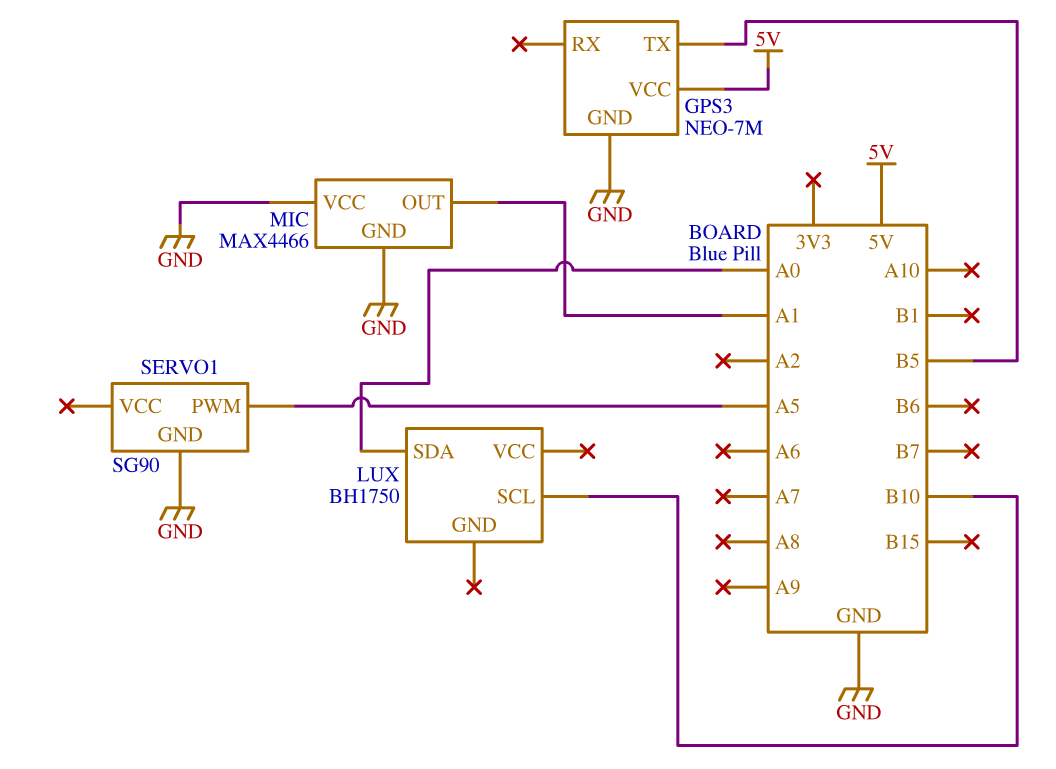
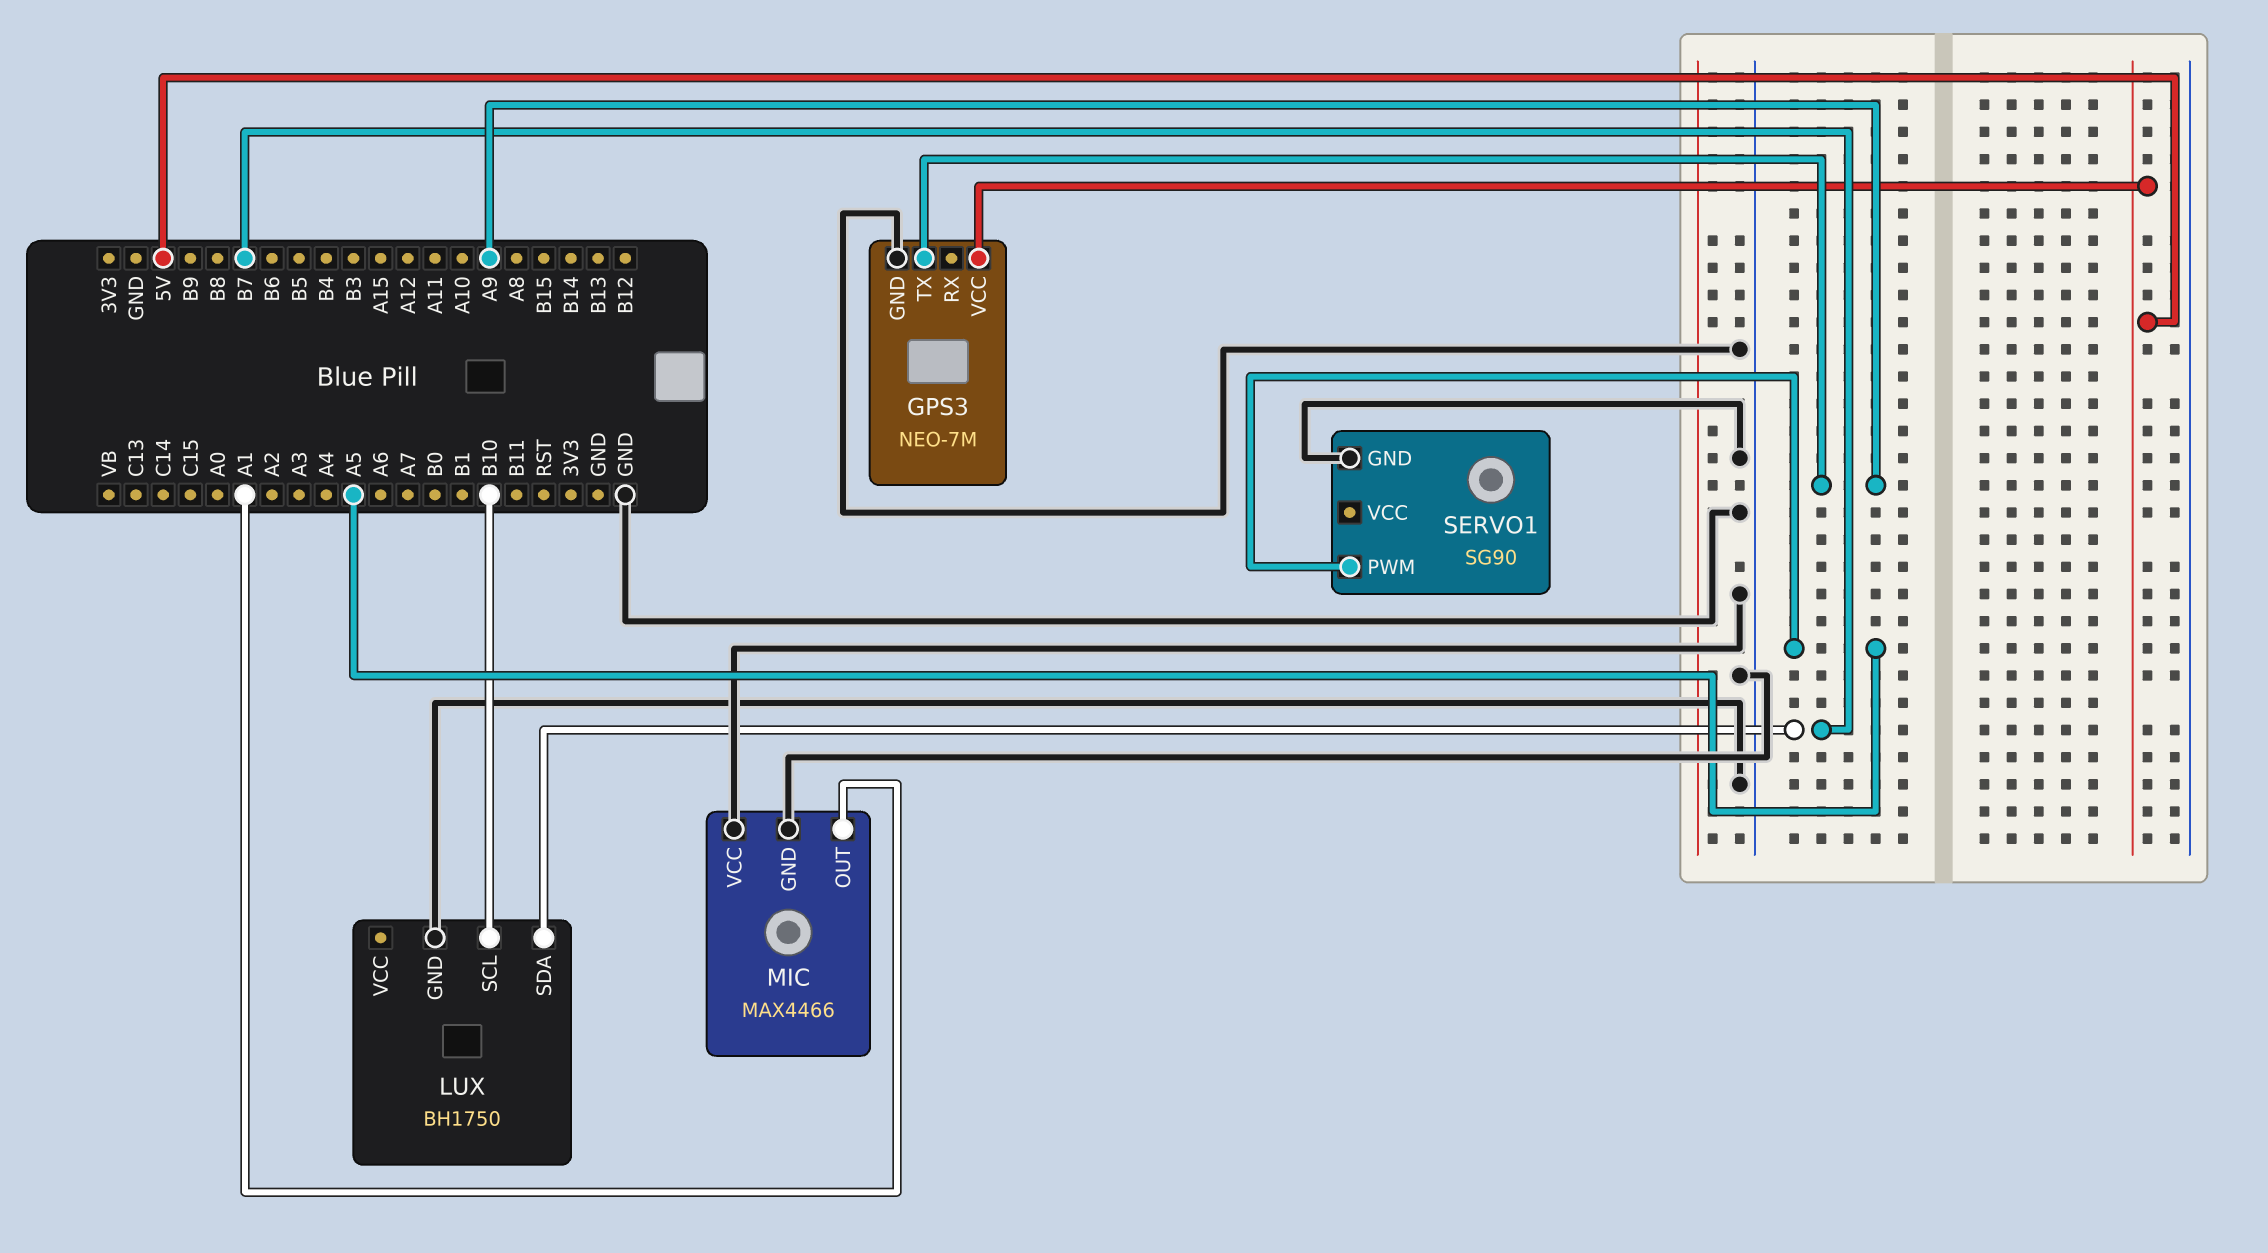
GPS3 pin TX: B5 -> A9
LUX pin GND: none -> GND
LUX pin SDA: A0 -> B7

